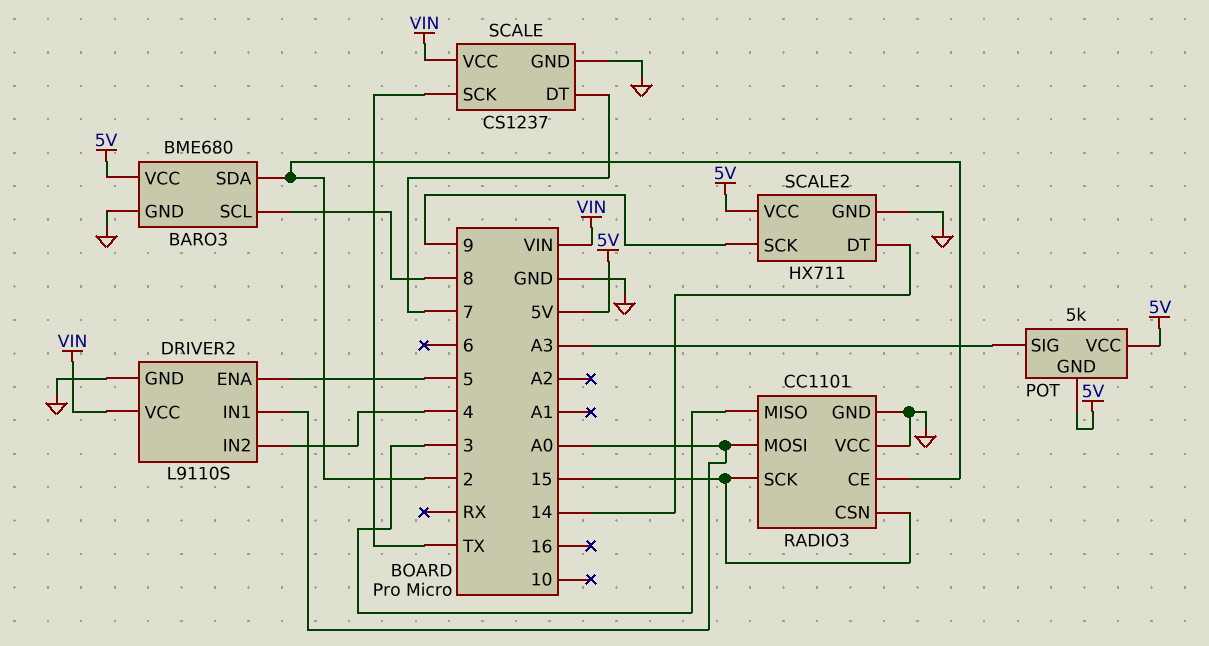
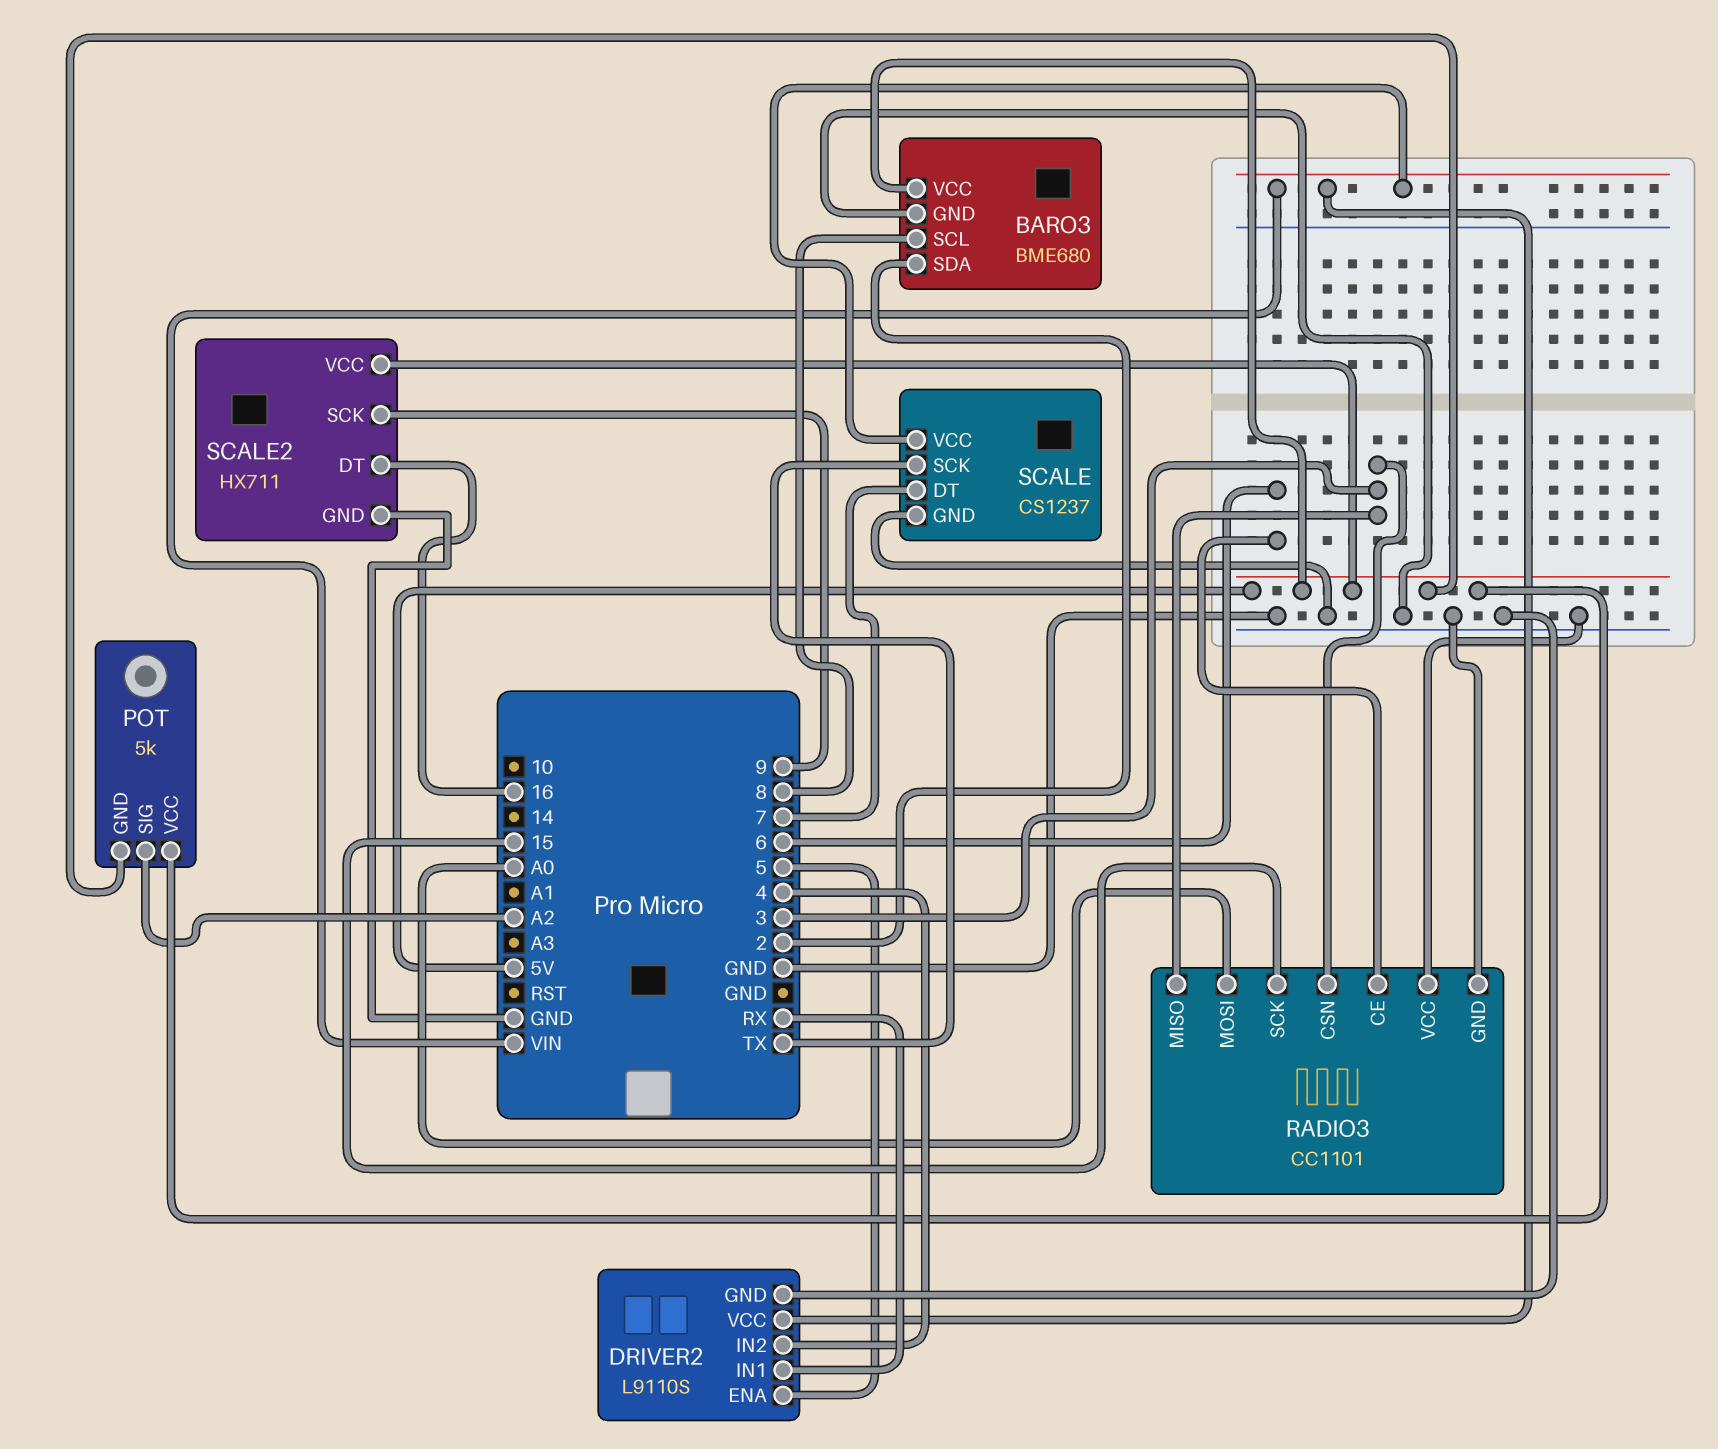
DRIVER2 pin IN1: A0 -> RX
POT pin SIG: A3 -> A2
RADIO3 pin CE: 2 -> 6
RADIO3 pin CSN: 15 -> 3
SCALE2 pin DT: 14 -> 16

